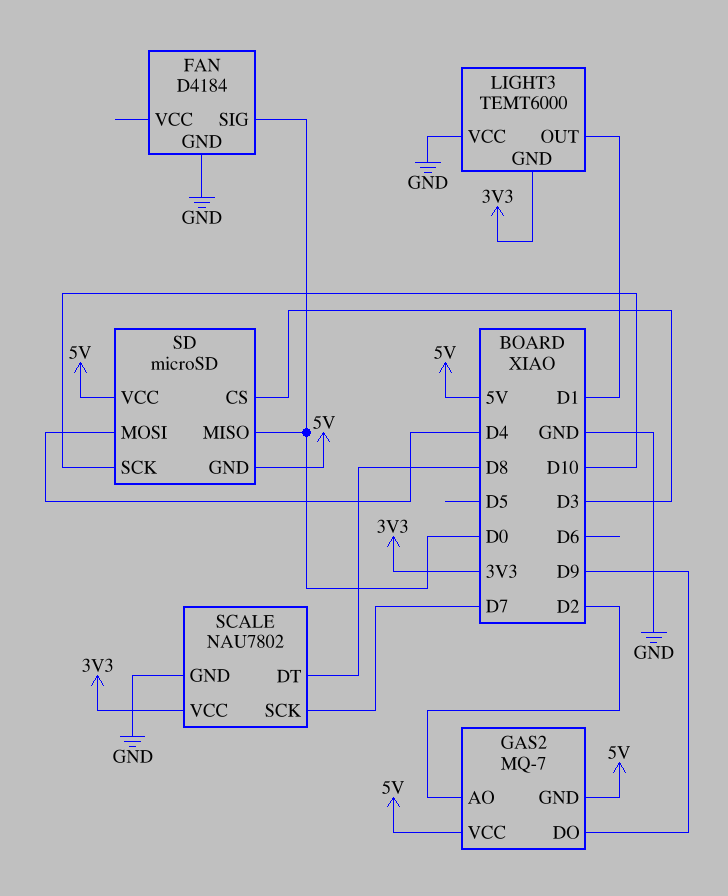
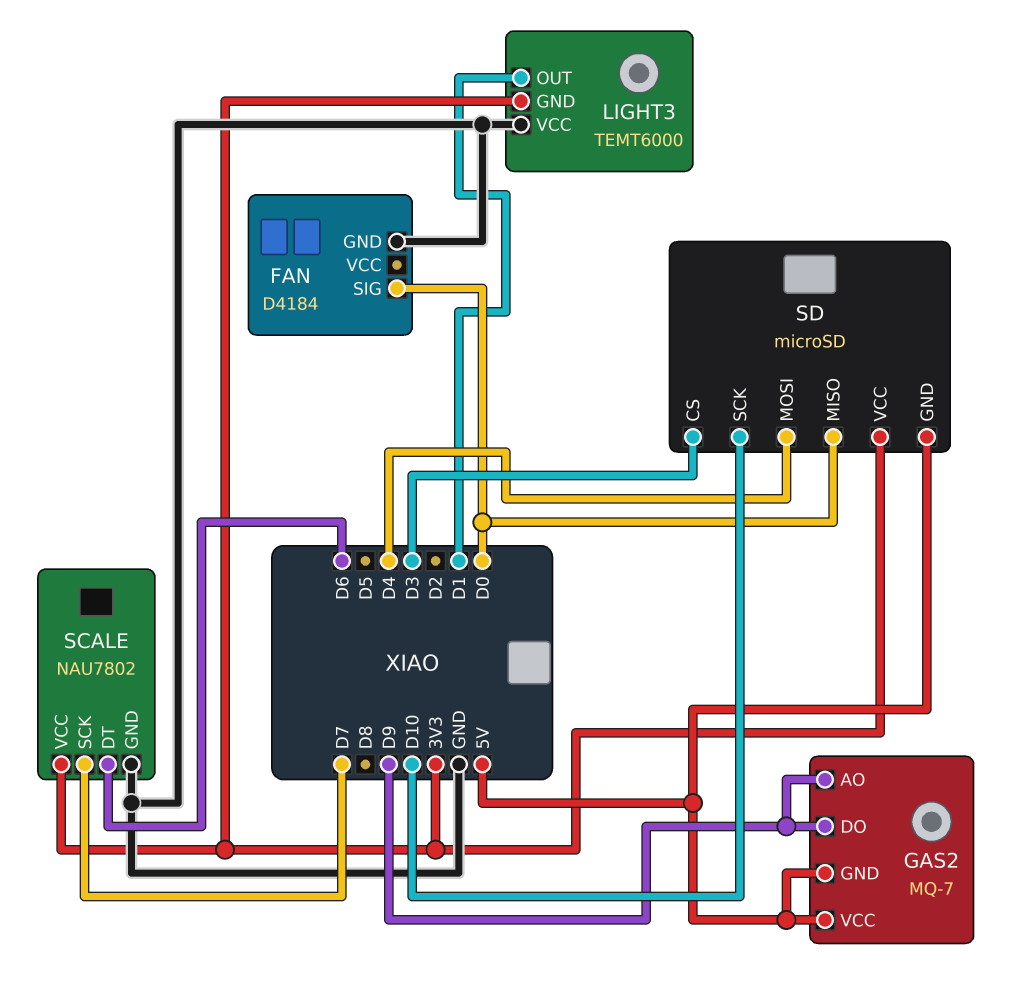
GAS2 pin AO: D2 -> D9
SCALE pin DT: D8 -> D6
SD pin VCC: 5V -> 3V3

